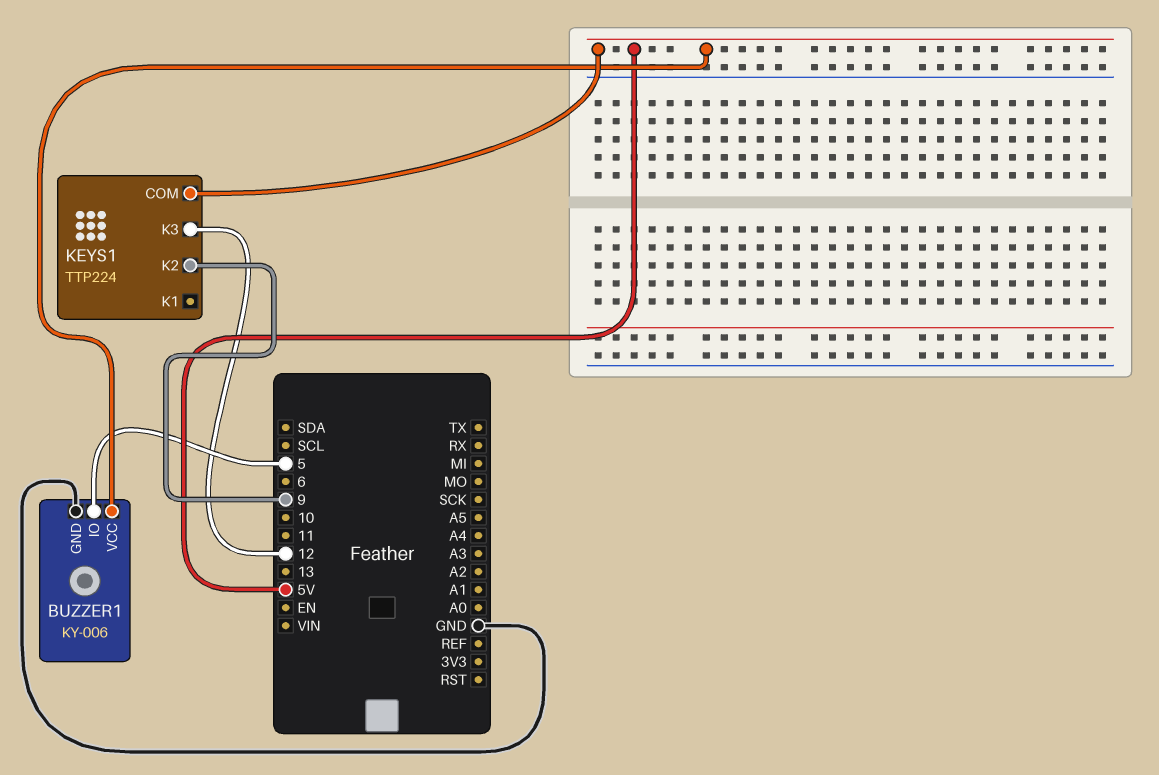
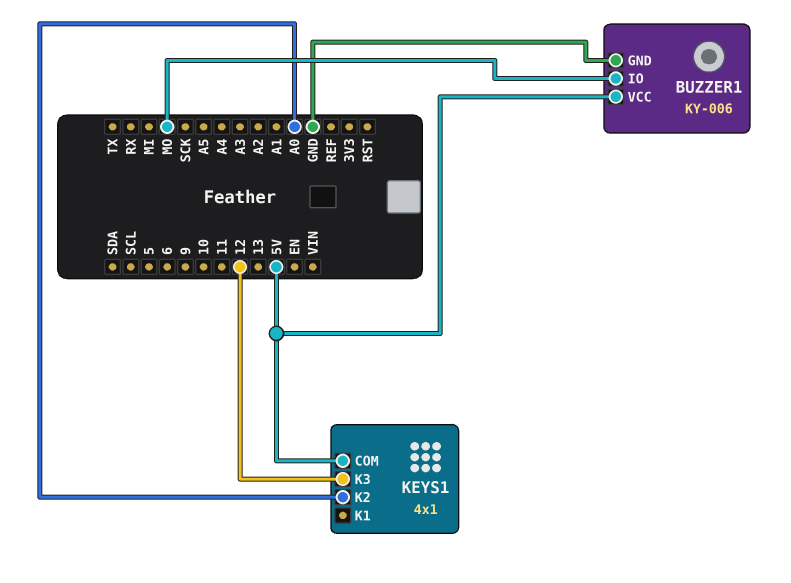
BUZZER1 pin IO: 5 -> MO
KEYS1: TTP224 -> 4x1
KEYS1 pin K2: 9 -> A0

